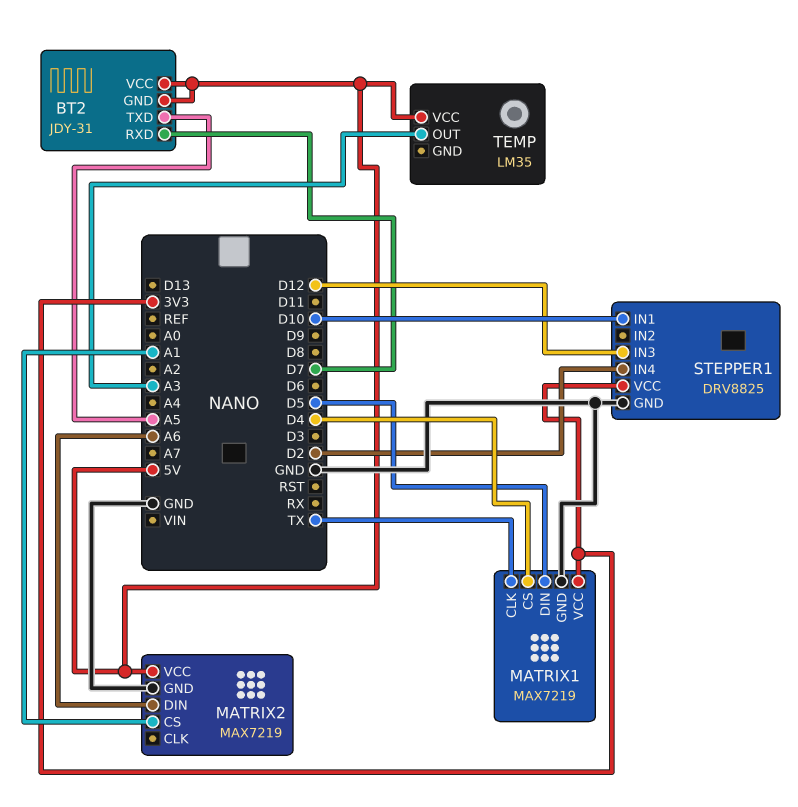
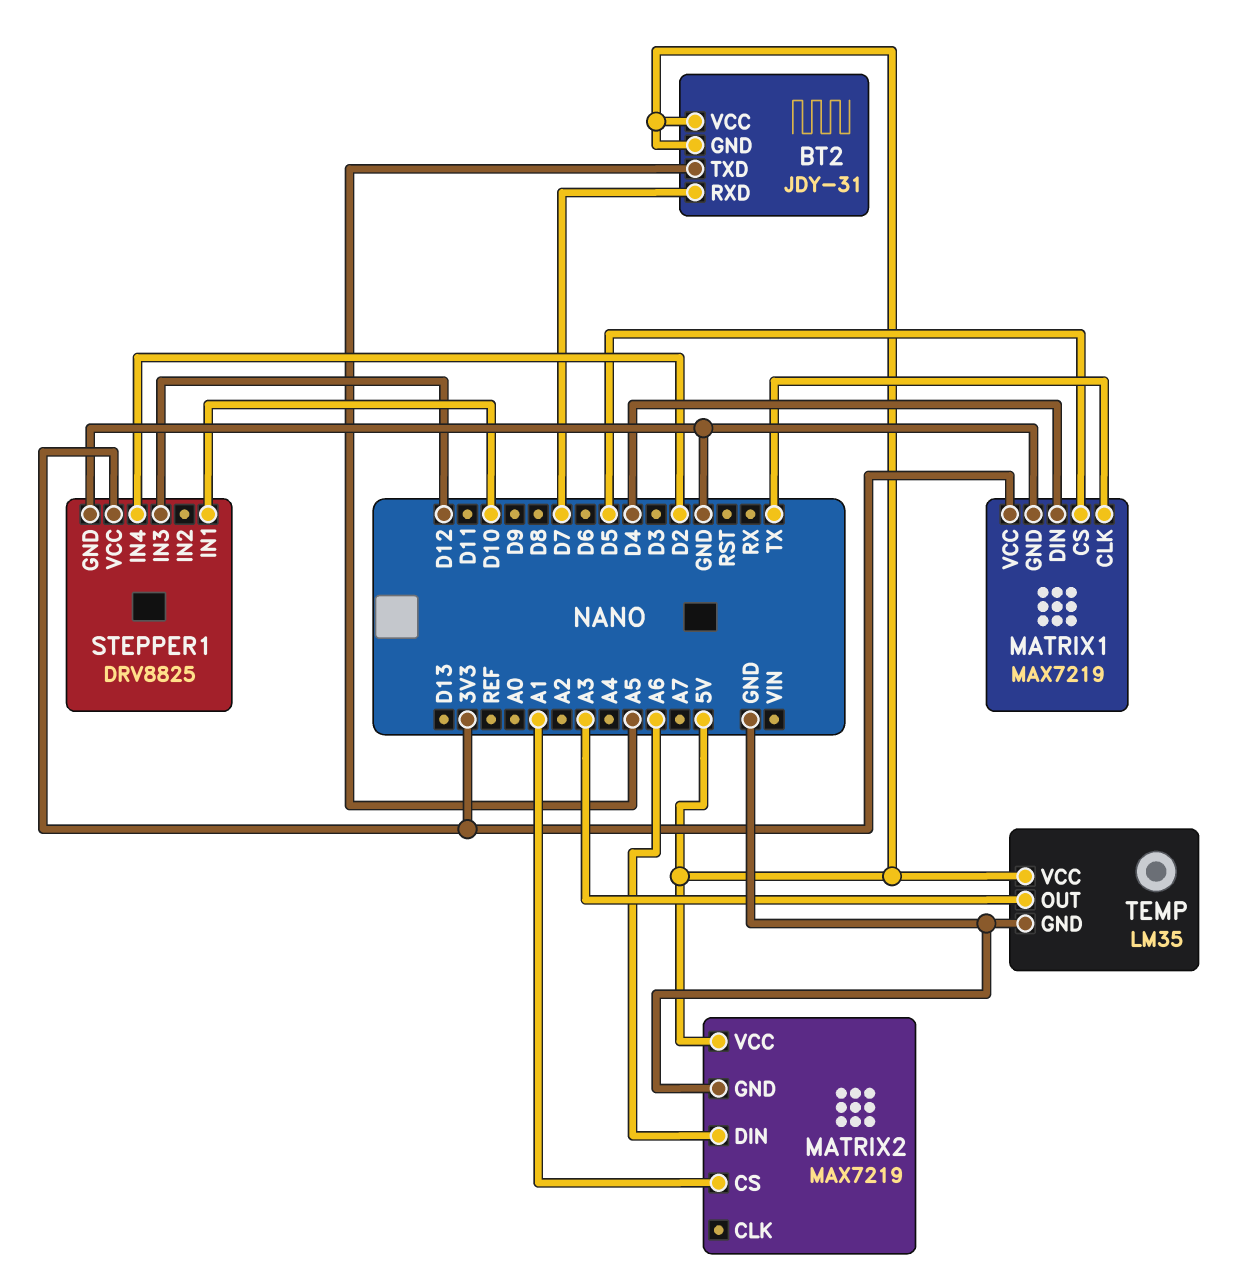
MATRIX1 pin CS: D4 -> D5
MATRIX1 pin DIN: D5 -> D4
TEMP pin GND: none -> GND

